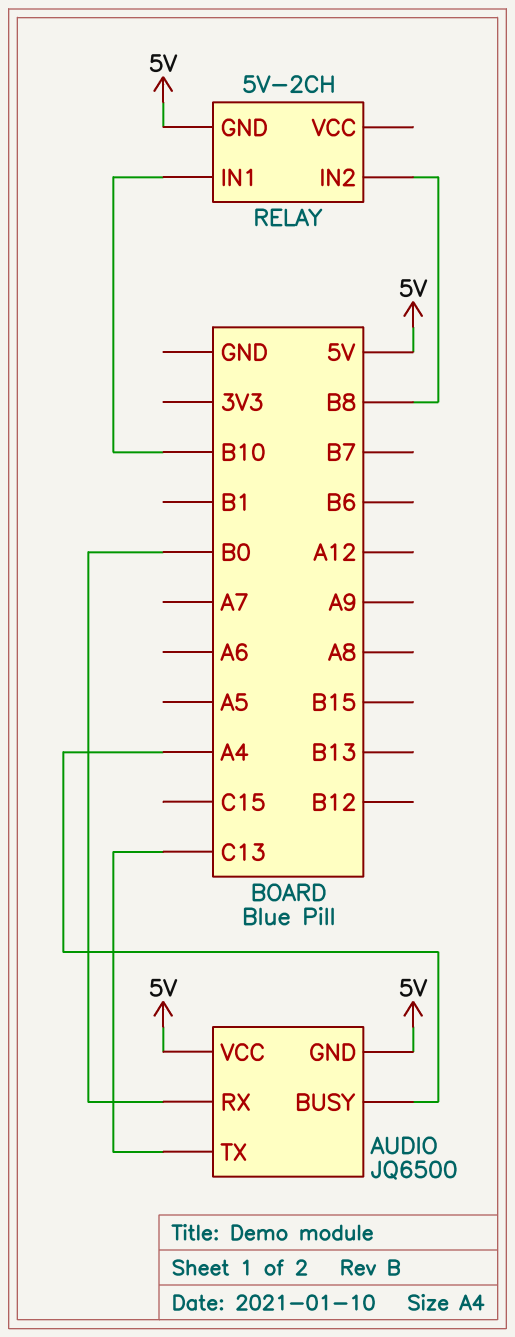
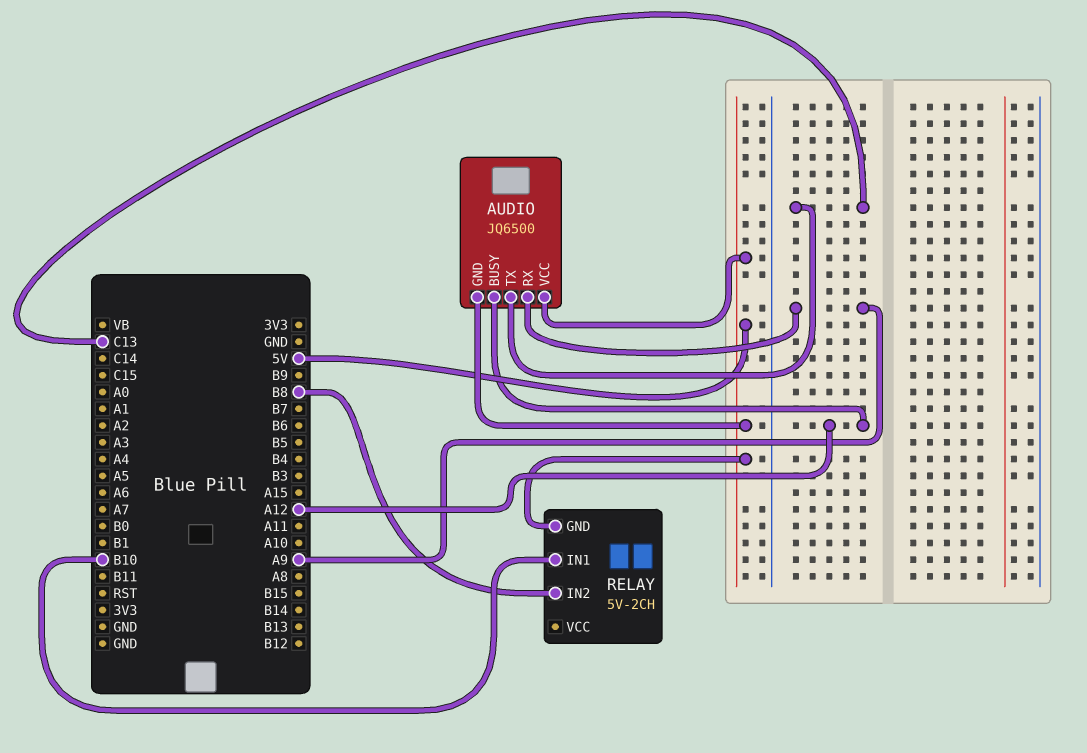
AUDIO pin BUSY: A4 -> A12
AUDIO pin RX: B0 -> A9

